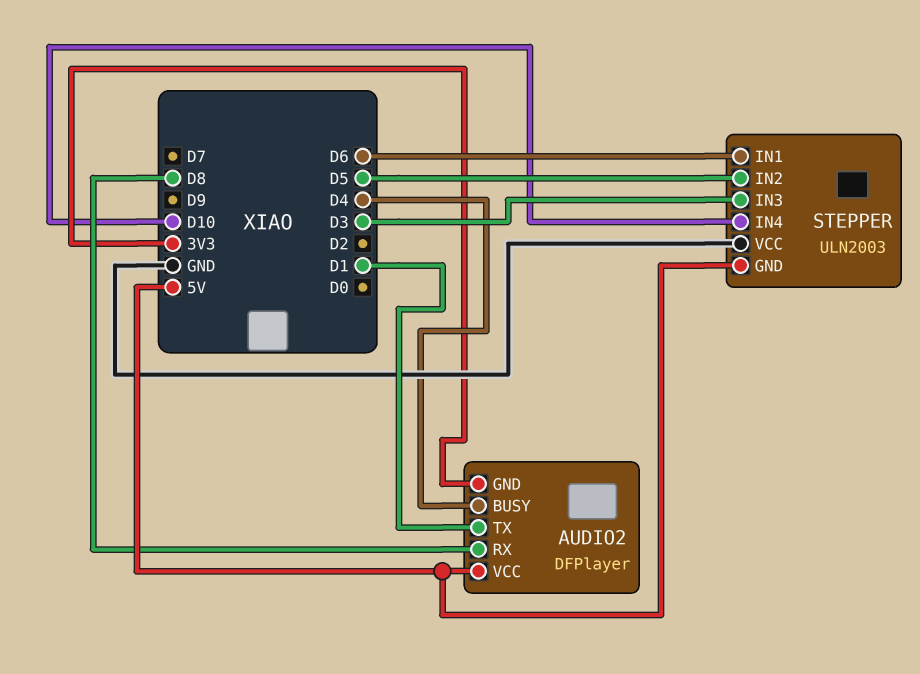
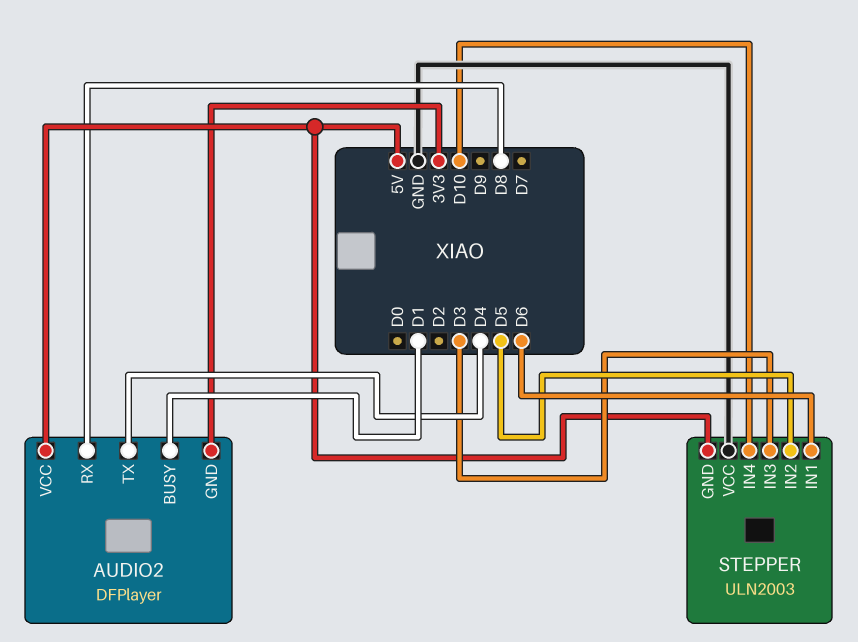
AUDIO2 pin BUSY: D4 -> D1
AUDIO2 pin TX: D1 -> D4

